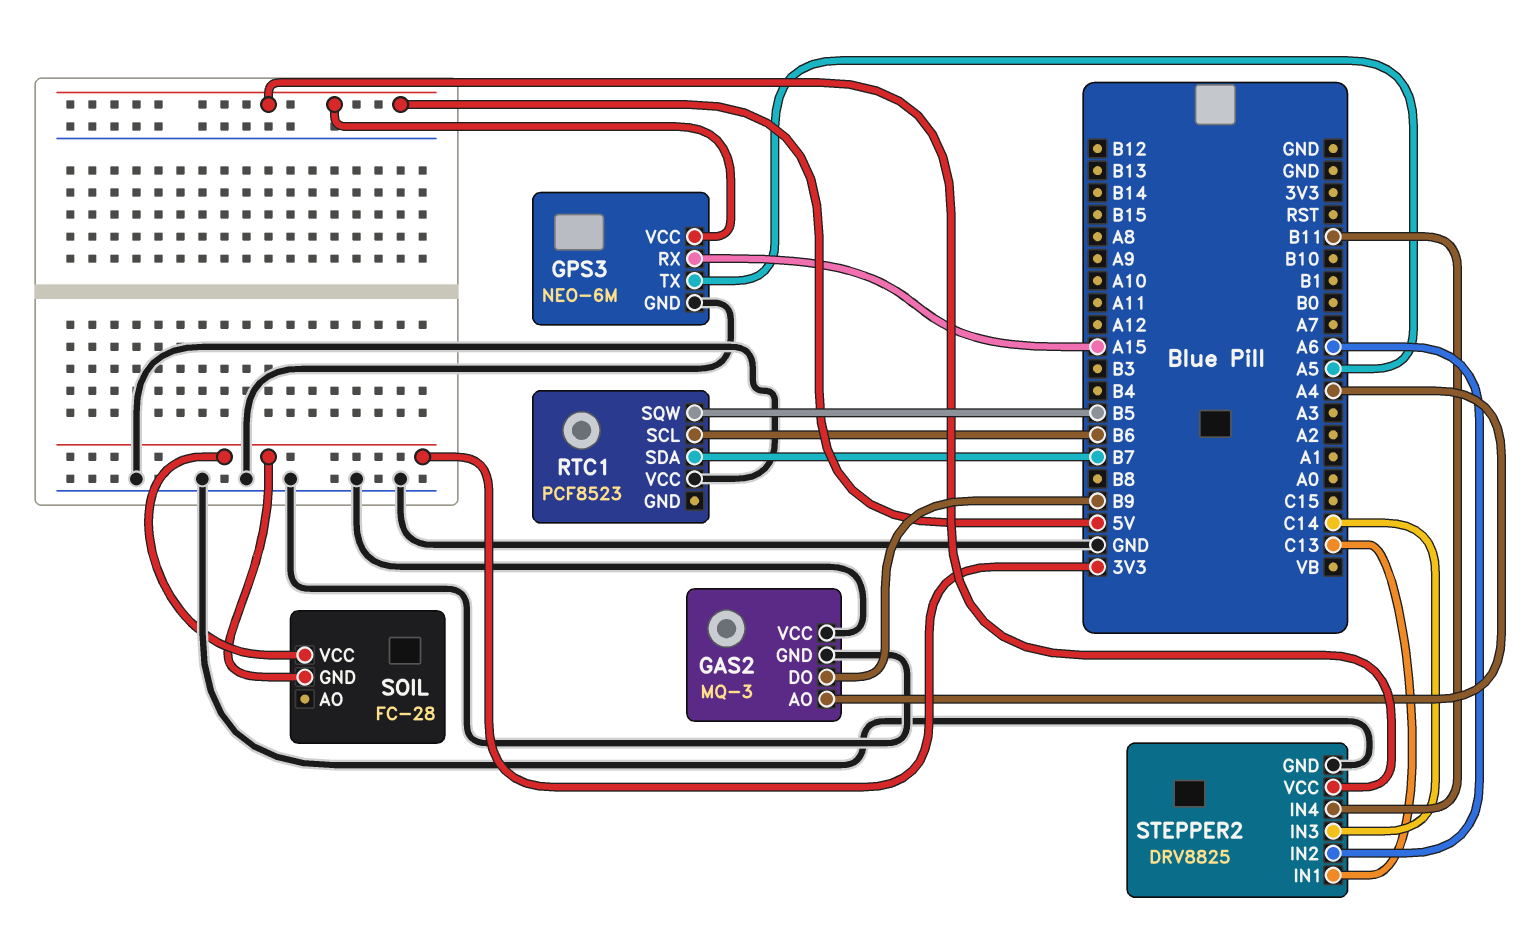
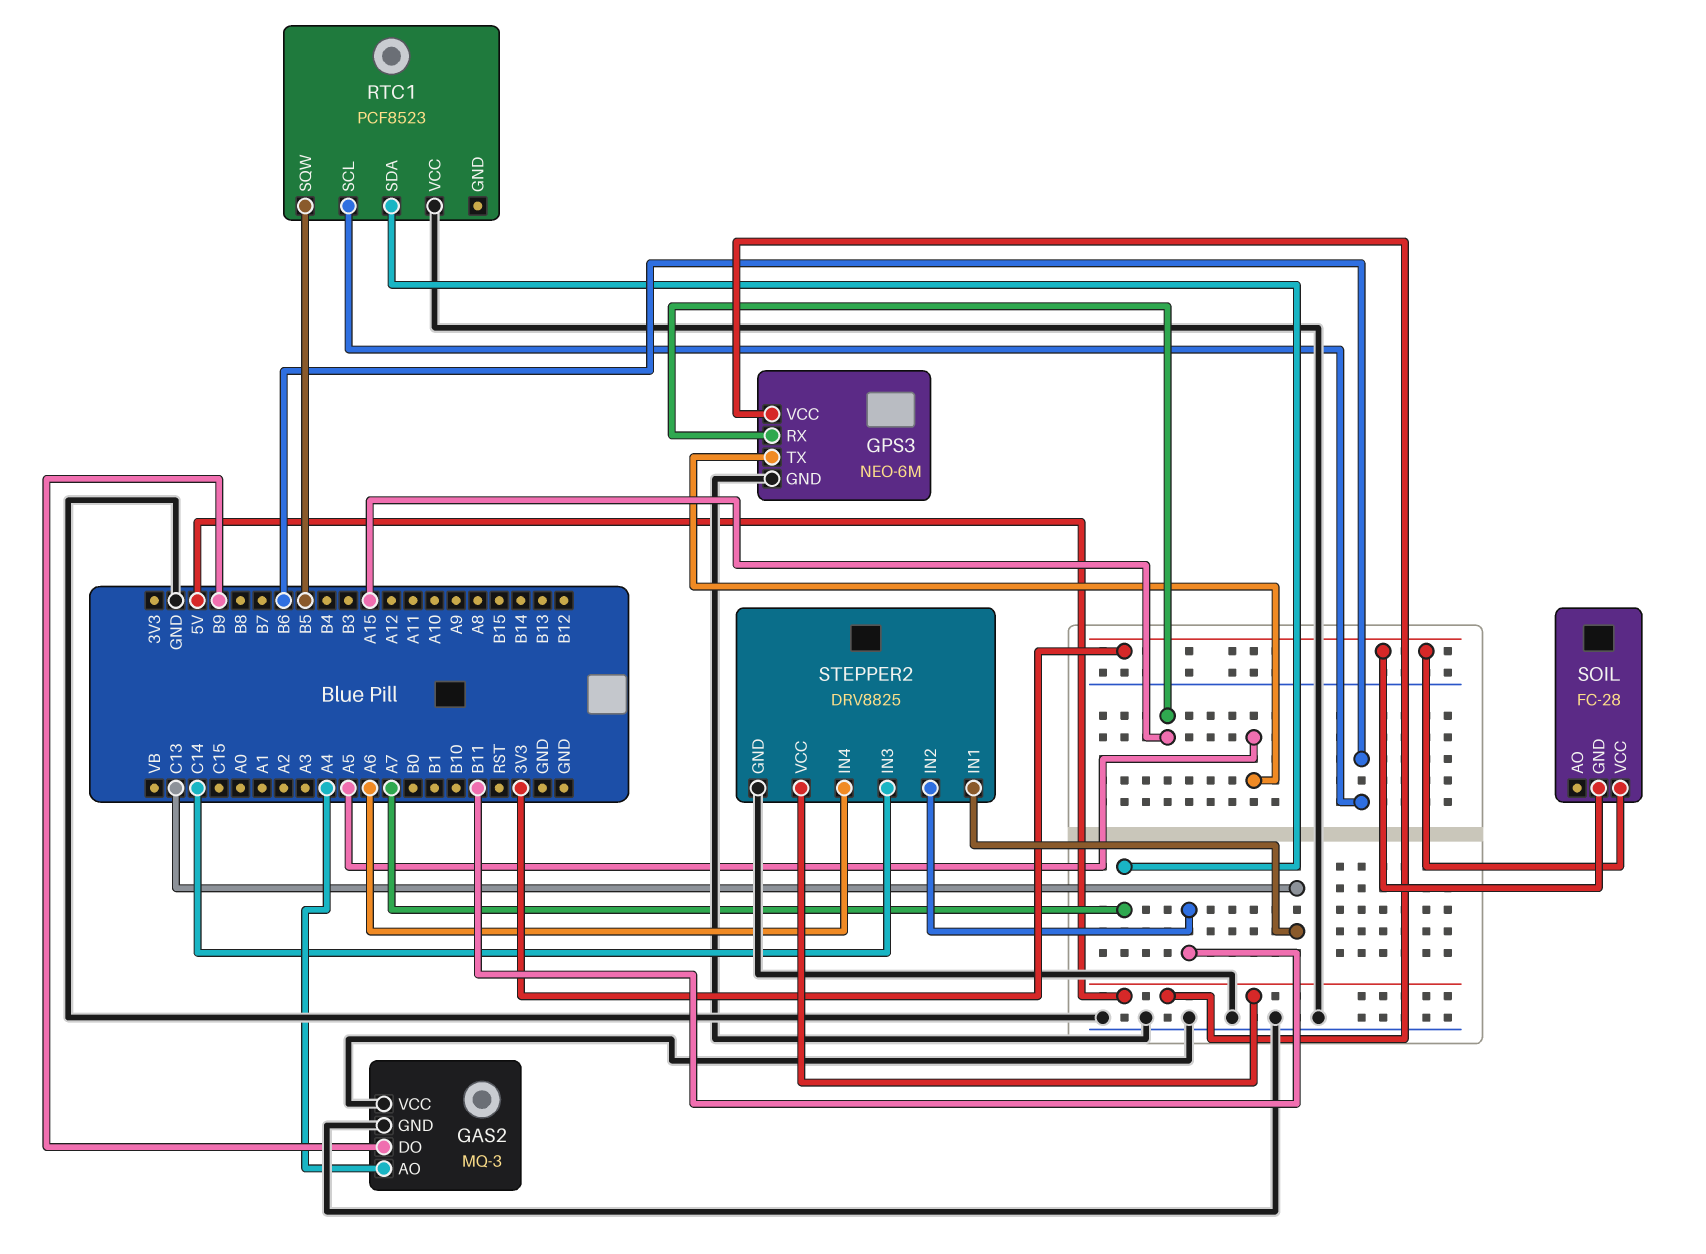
RTC1 pin SDA: B7 -> A7
STEPPER2 pin IN2: A6 -> B11
STEPPER2 pin IN4: B11 -> A6

